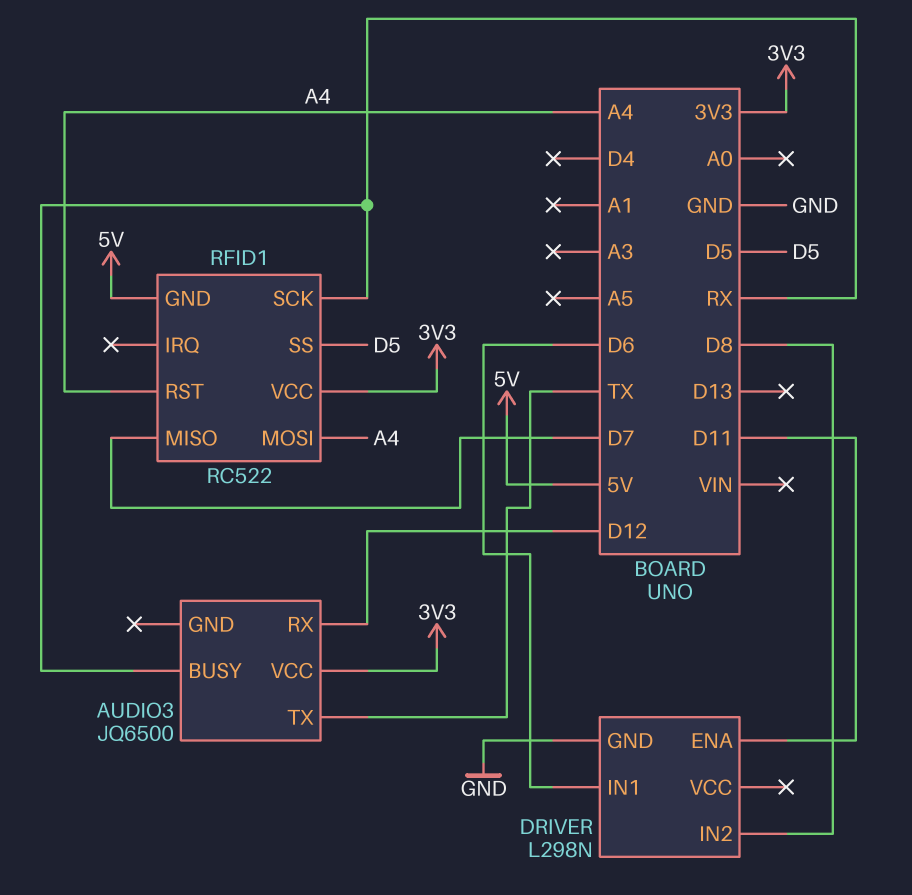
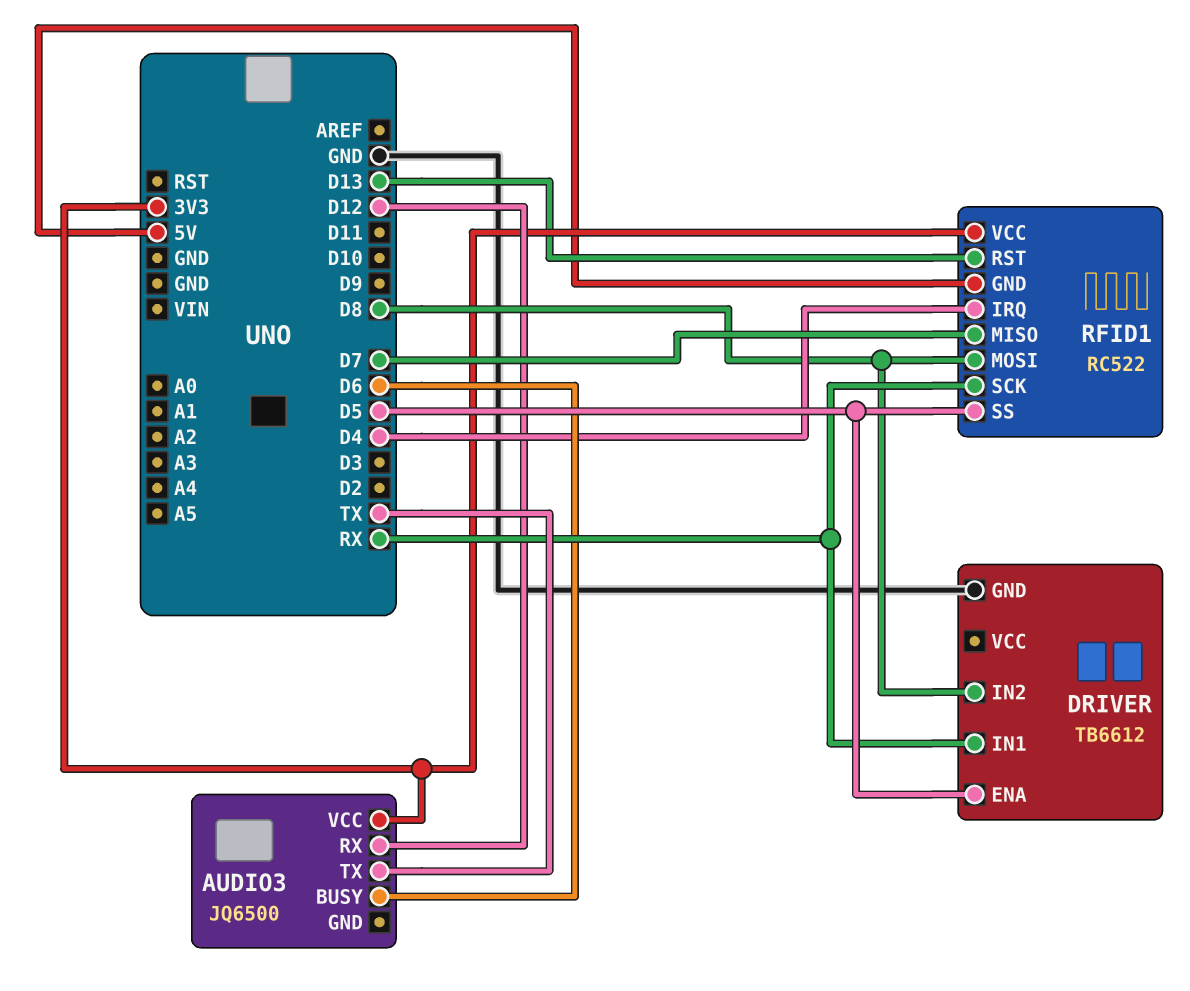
AUDIO3 pin BUSY: RX -> D6
DRIVER: L298N -> TB6612
DRIVER pin ENA: D11 -> D5
DRIVER pin IN1: D6 -> RX
RFID1 pin IRQ: none -> D4
RFID1 pin MOSI: A4 -> D8
RFID1 pin RST: A4 -> D13

